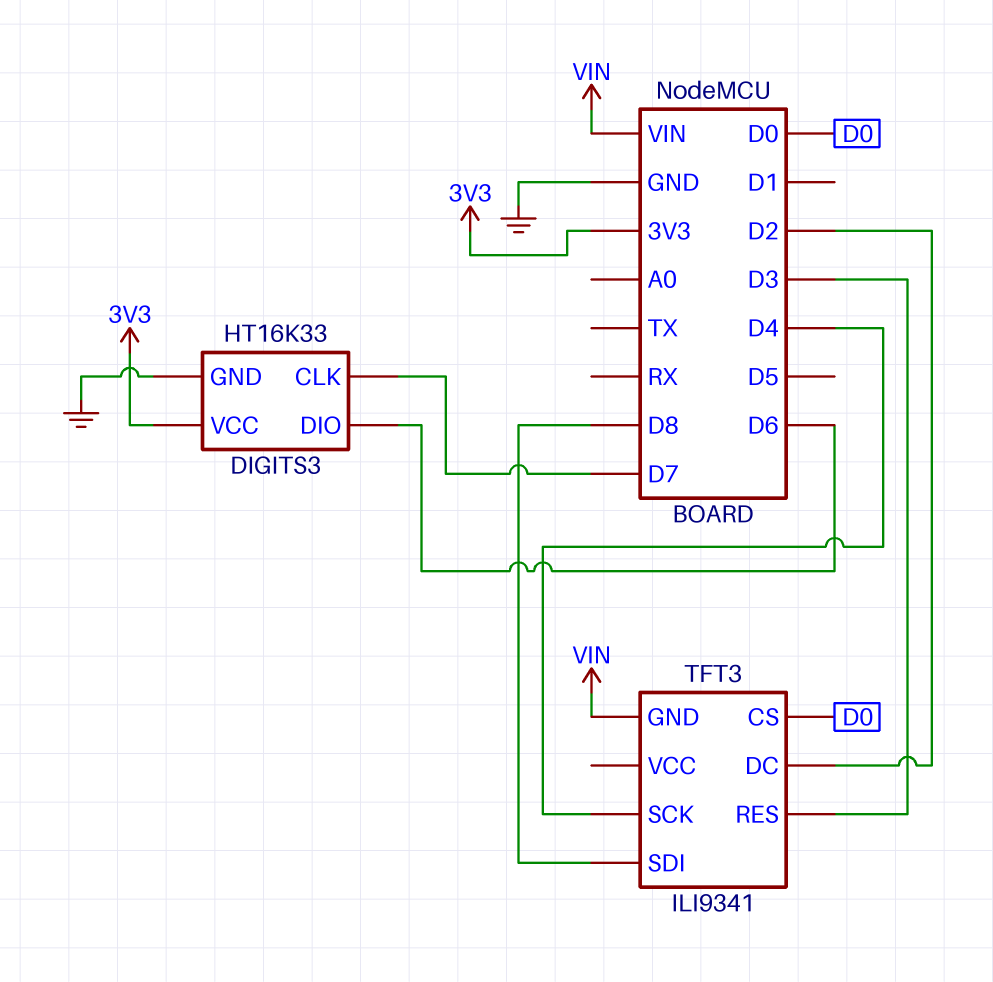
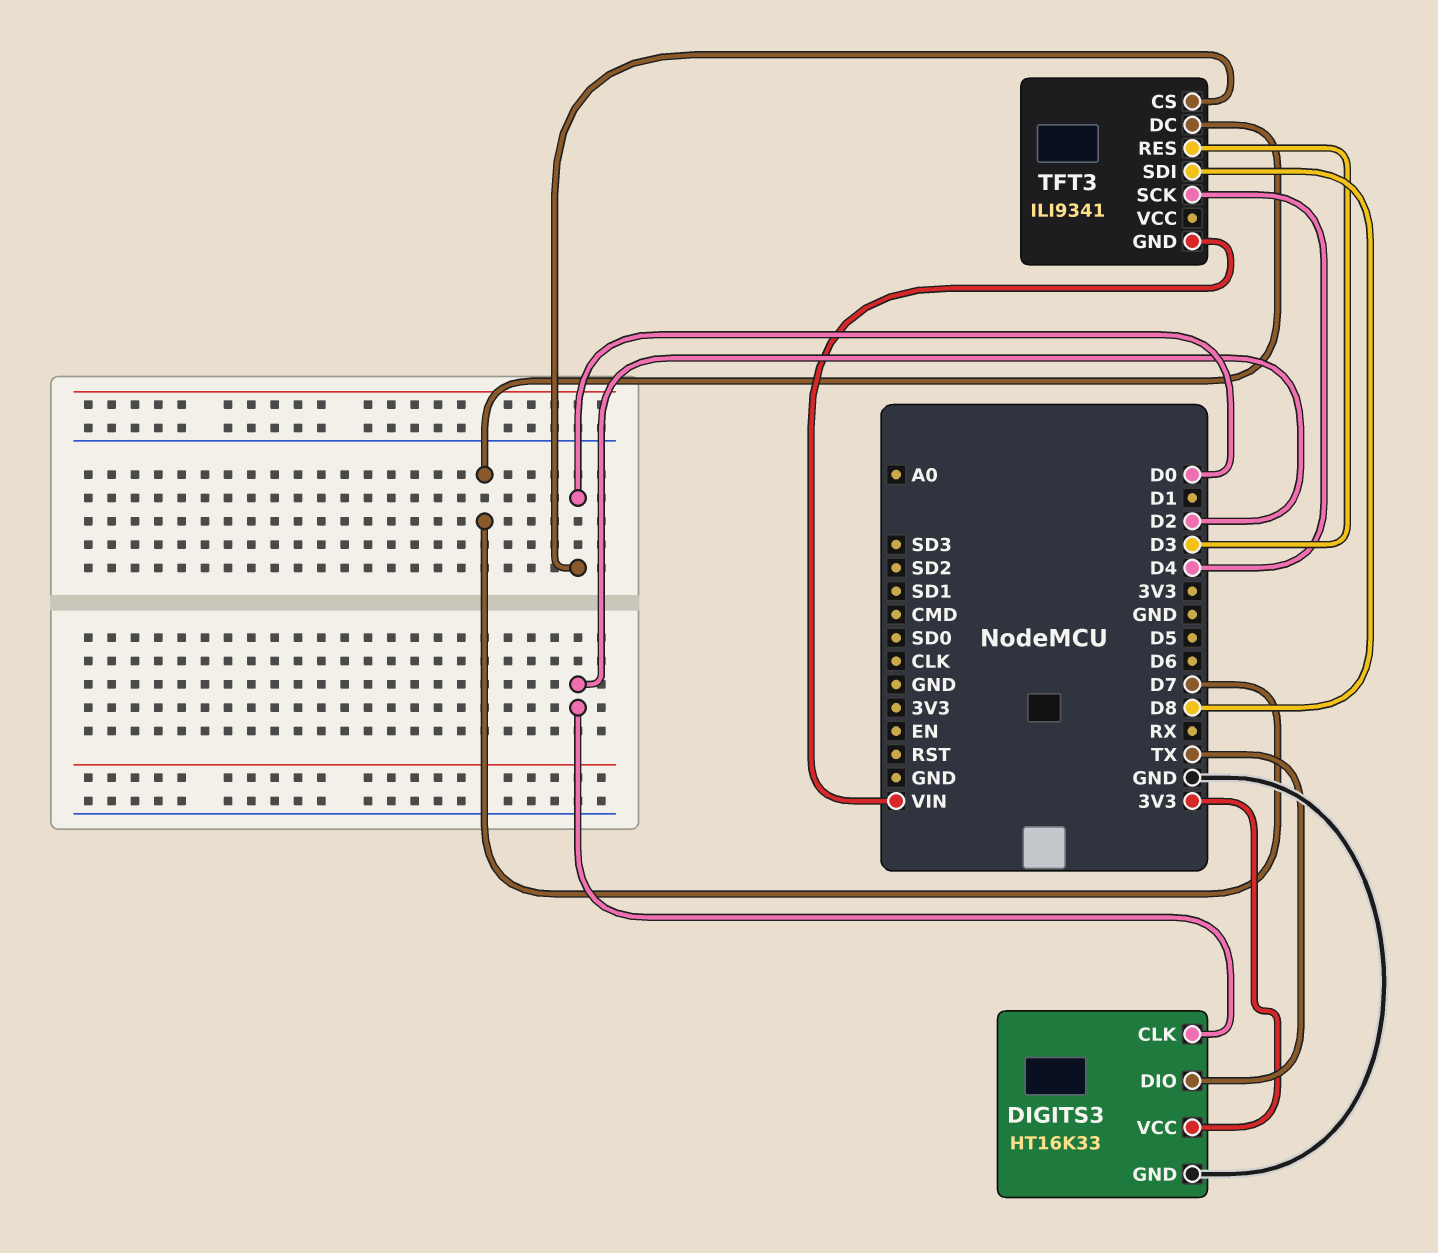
DIGITS3 pin CLK: D7 -> D2
DIGITS3 pin DIO: D6 -> TX
TFT3 pin DC: D2 -> D7

